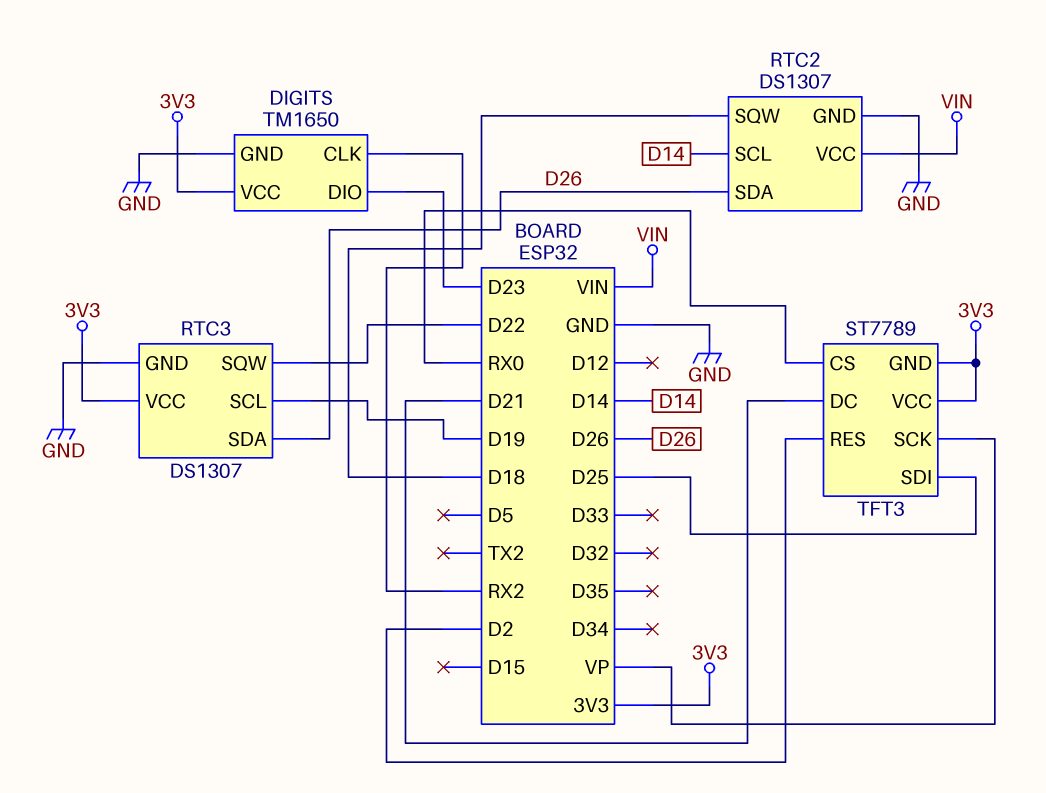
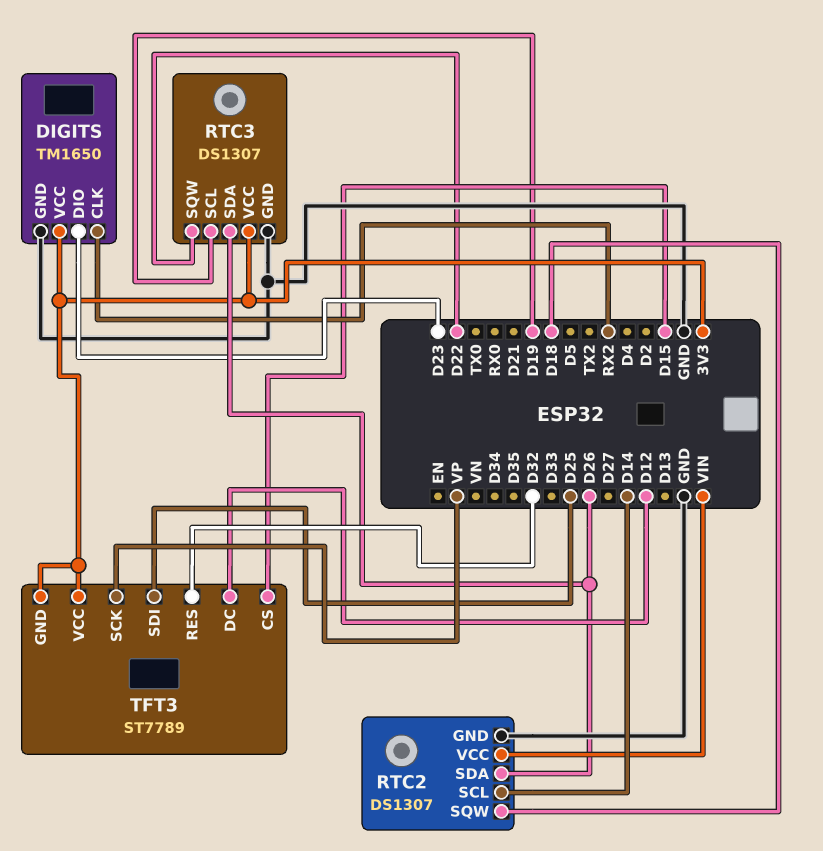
TFT3 pin CS: RX0 -> D15
TFT3 pin DC: D21 -> D12
TFT3 pin RES: D2 -> D32

